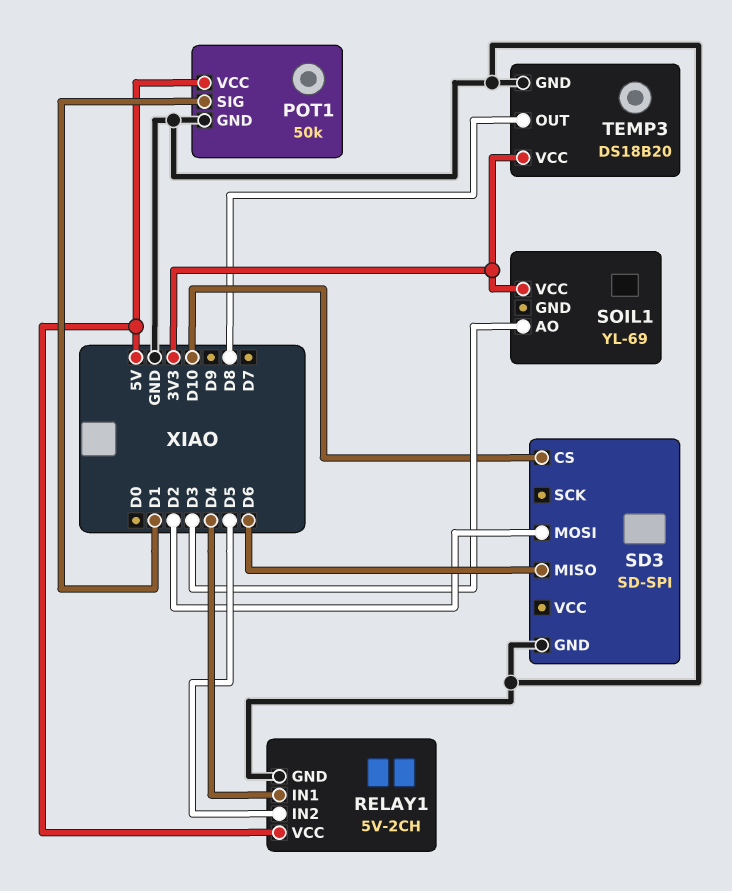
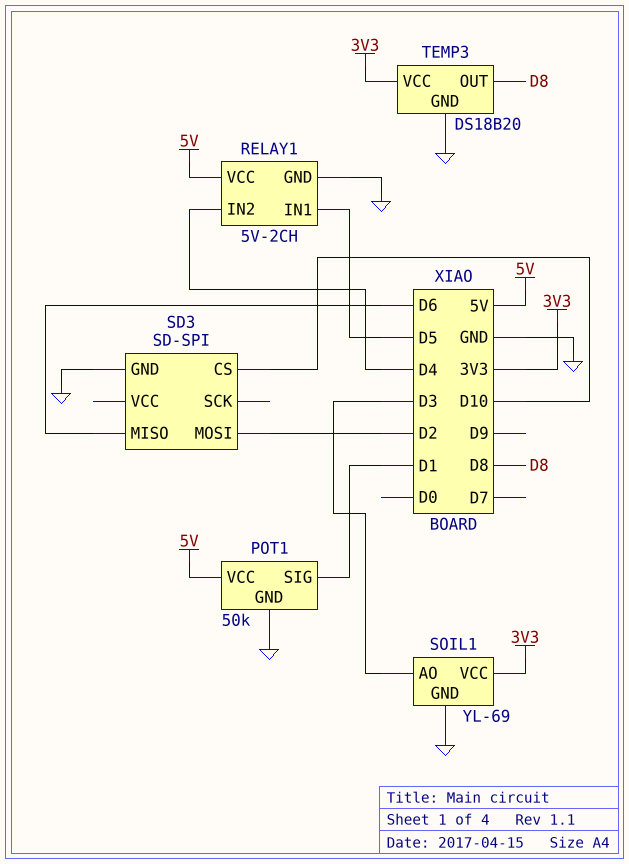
RELAY1 pin IN1: D4 -> D5
RELAY1 pin IN2: D5 -> D4
SOIL1 pin GND: none -> GND

